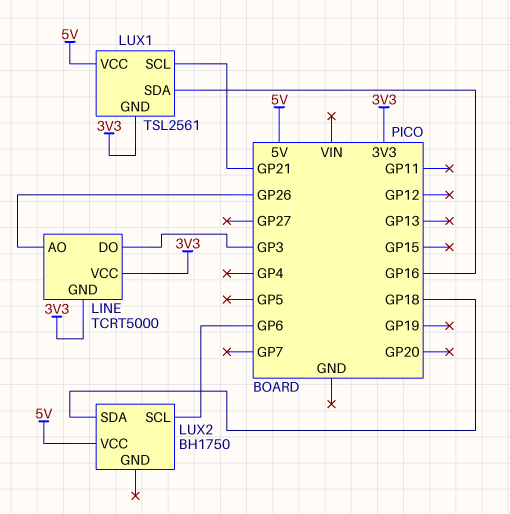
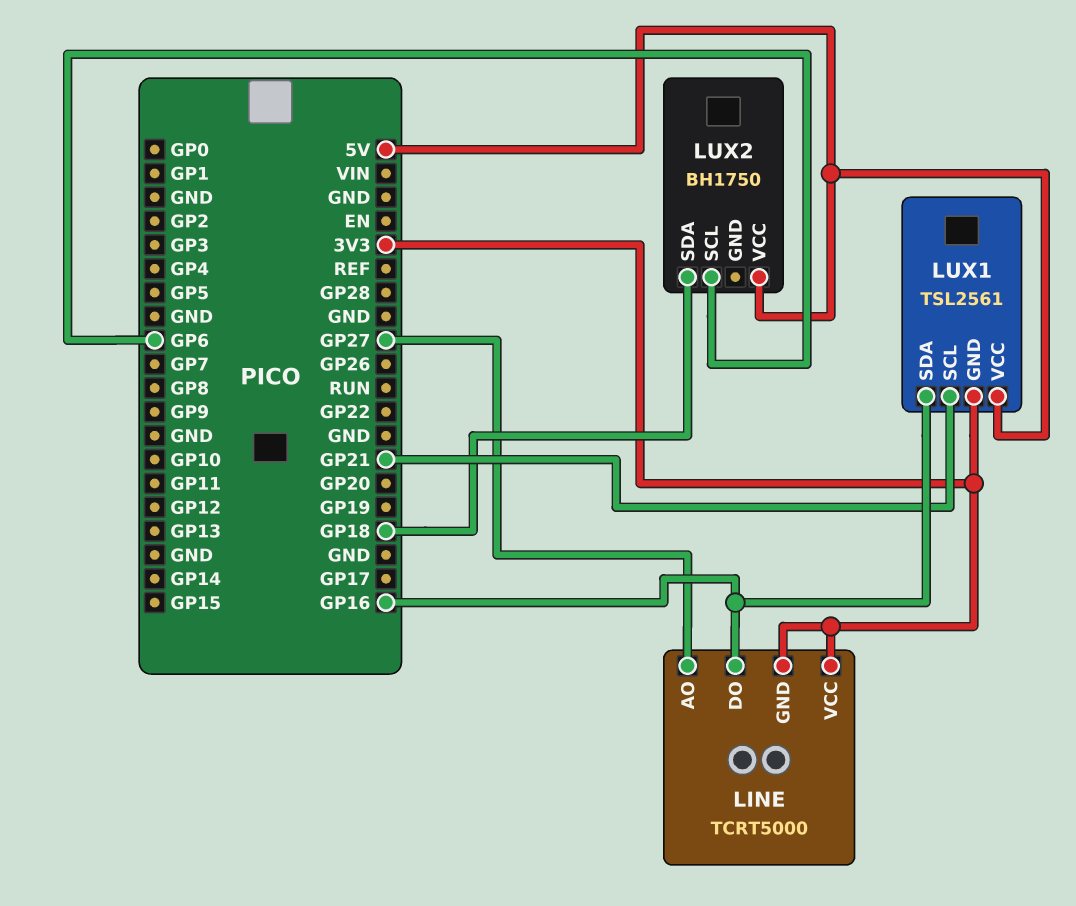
LINE pin AO: GP26 -> GP27
LINE pin DO: GP3 -> GP16

